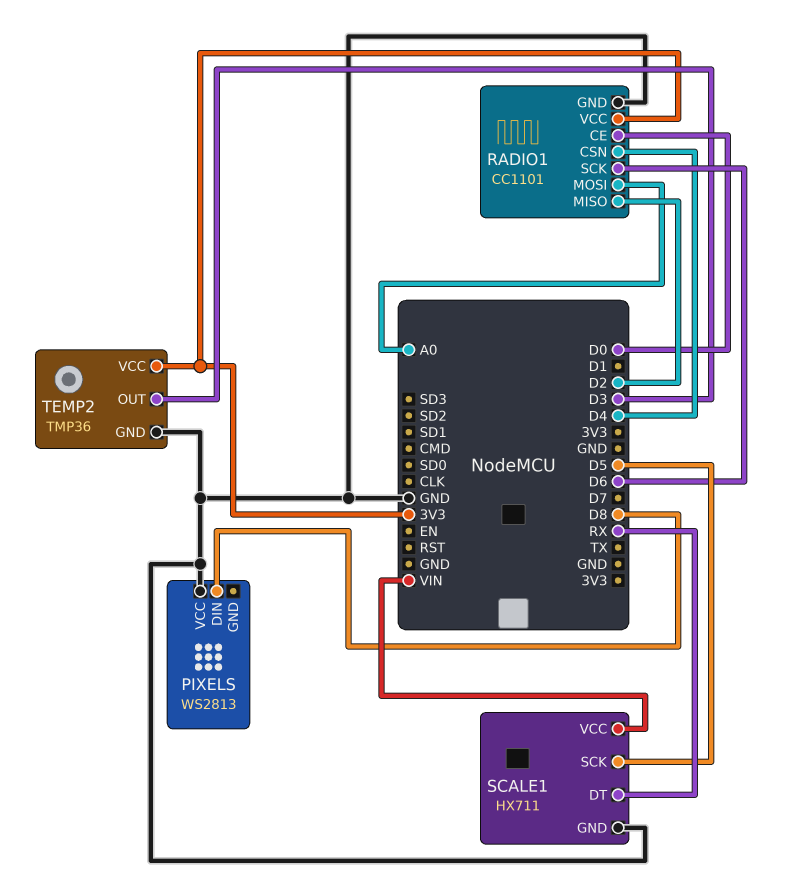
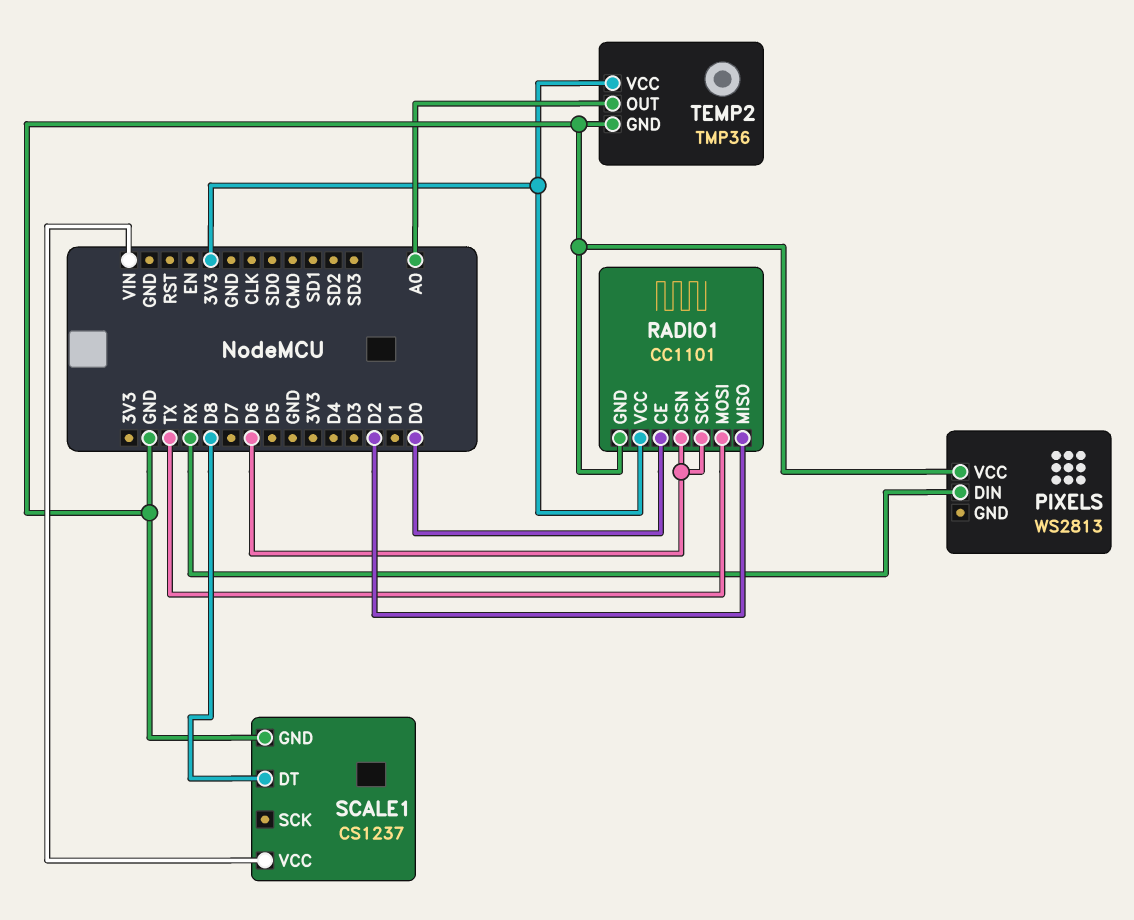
PIXELS pin DIN: D8 -> RX
RADIO1 pin CSN: D4 -> D6
RADIO1 pin MOSI: A0 -> TX
SCALE1: HX711 -> CS1237
SCALE1 pin DT: RX -> D8
SCALE1 pin SCK: D5 -> none
TEMP2 pin OUT: D3 -> A0

